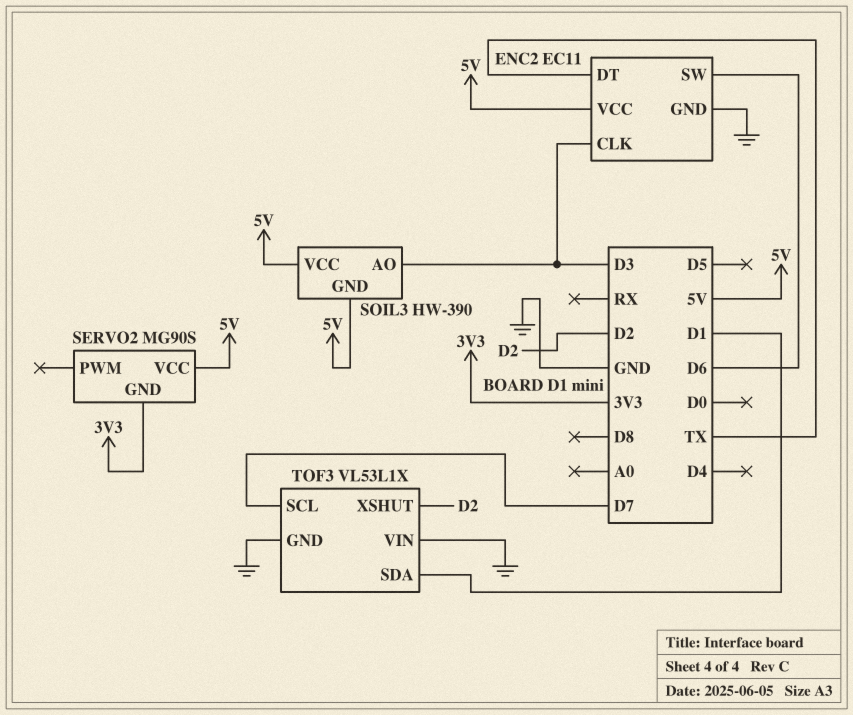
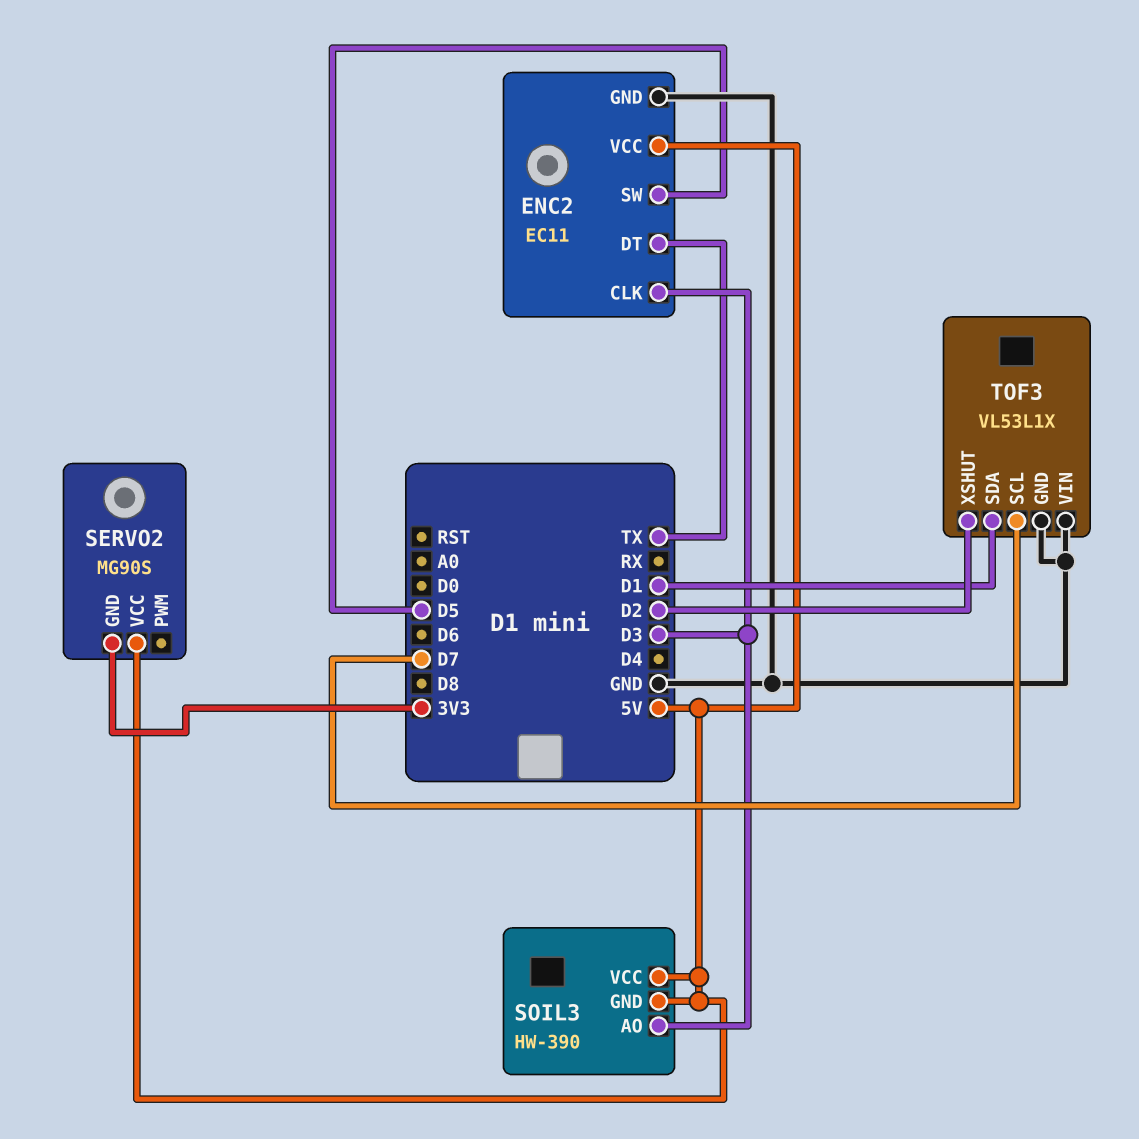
ENC2 pin SW: D6 -> D5

